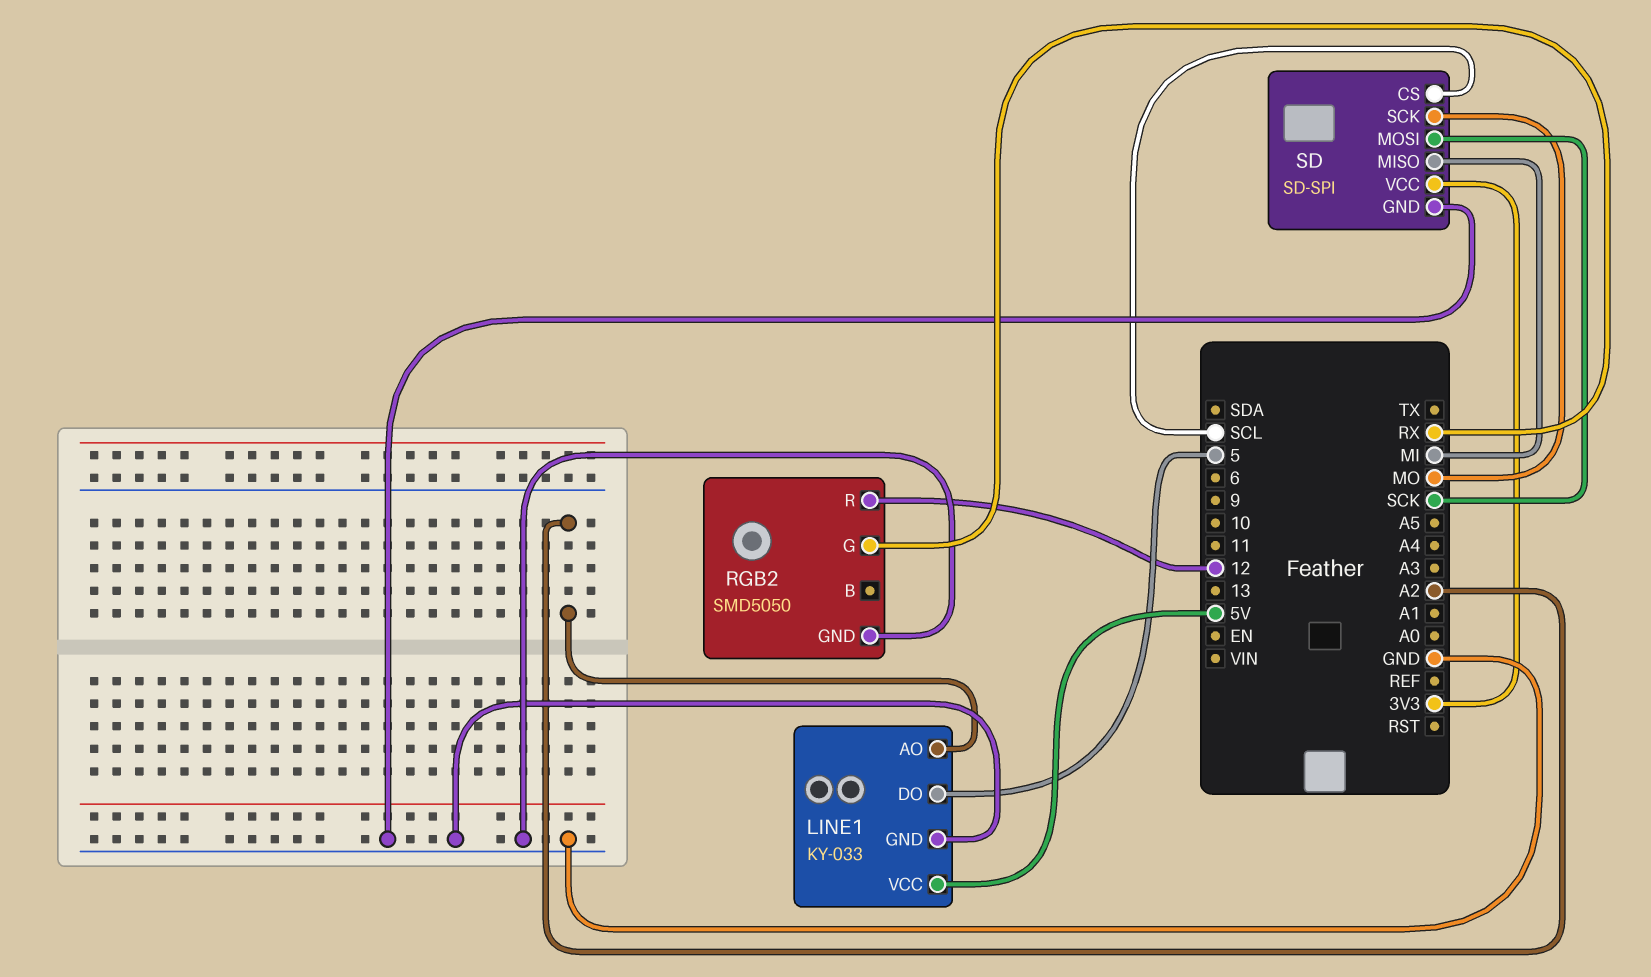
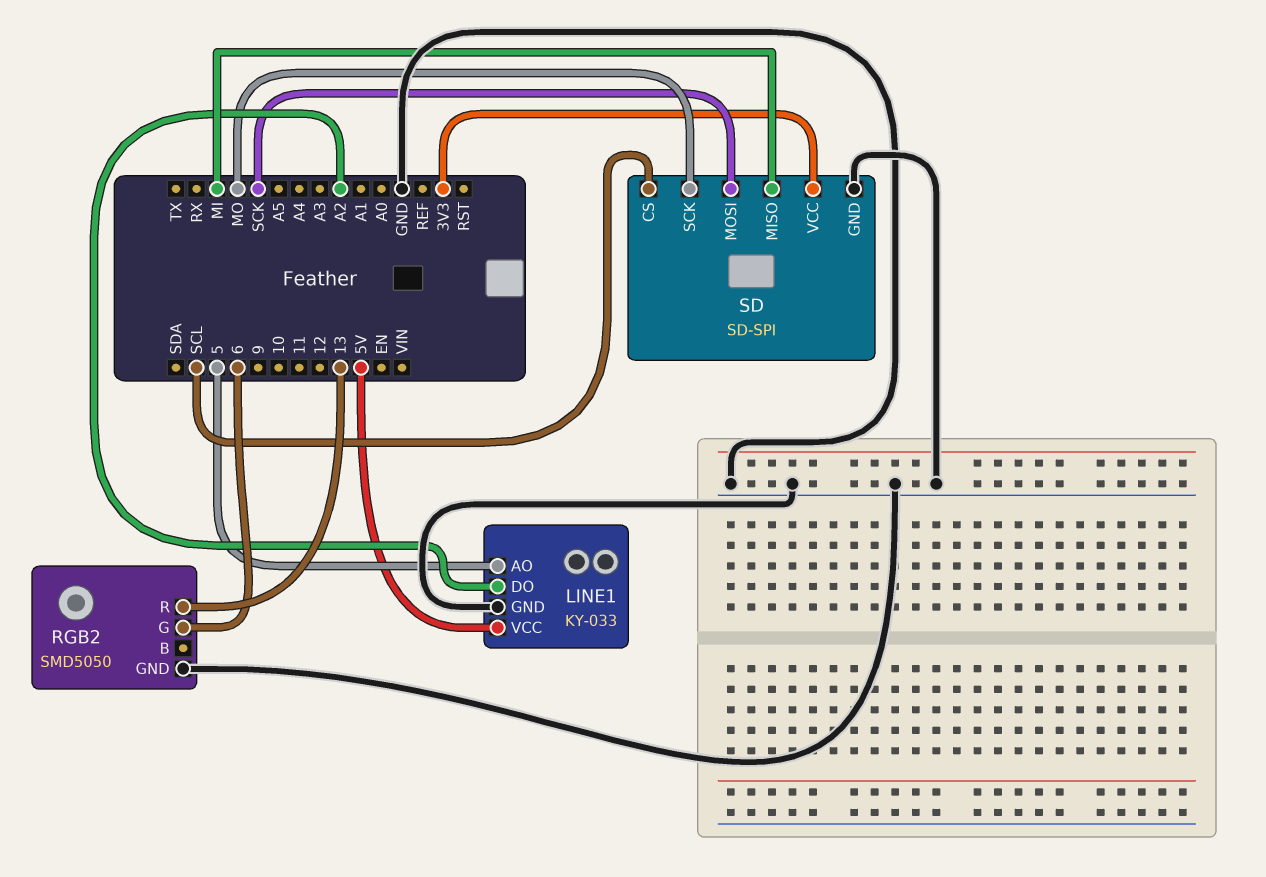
LINE1 pin AO: A2 -> 5
LINE1 pin DO: 5 -> A2
RGB2 pin G: RX -> 6
RGB2 pin R: 12 -> 13

